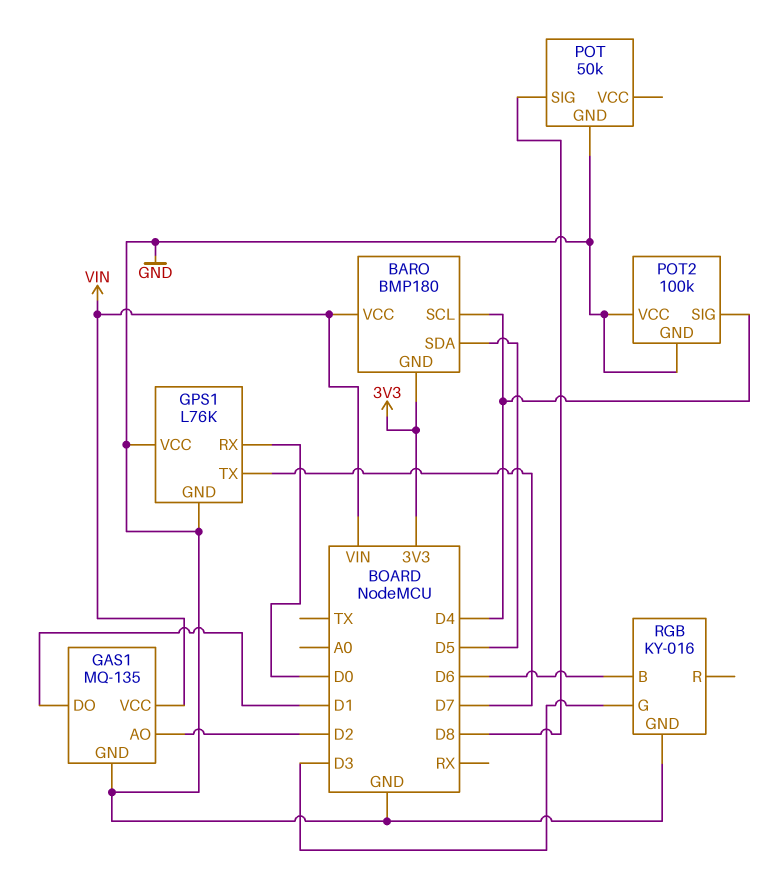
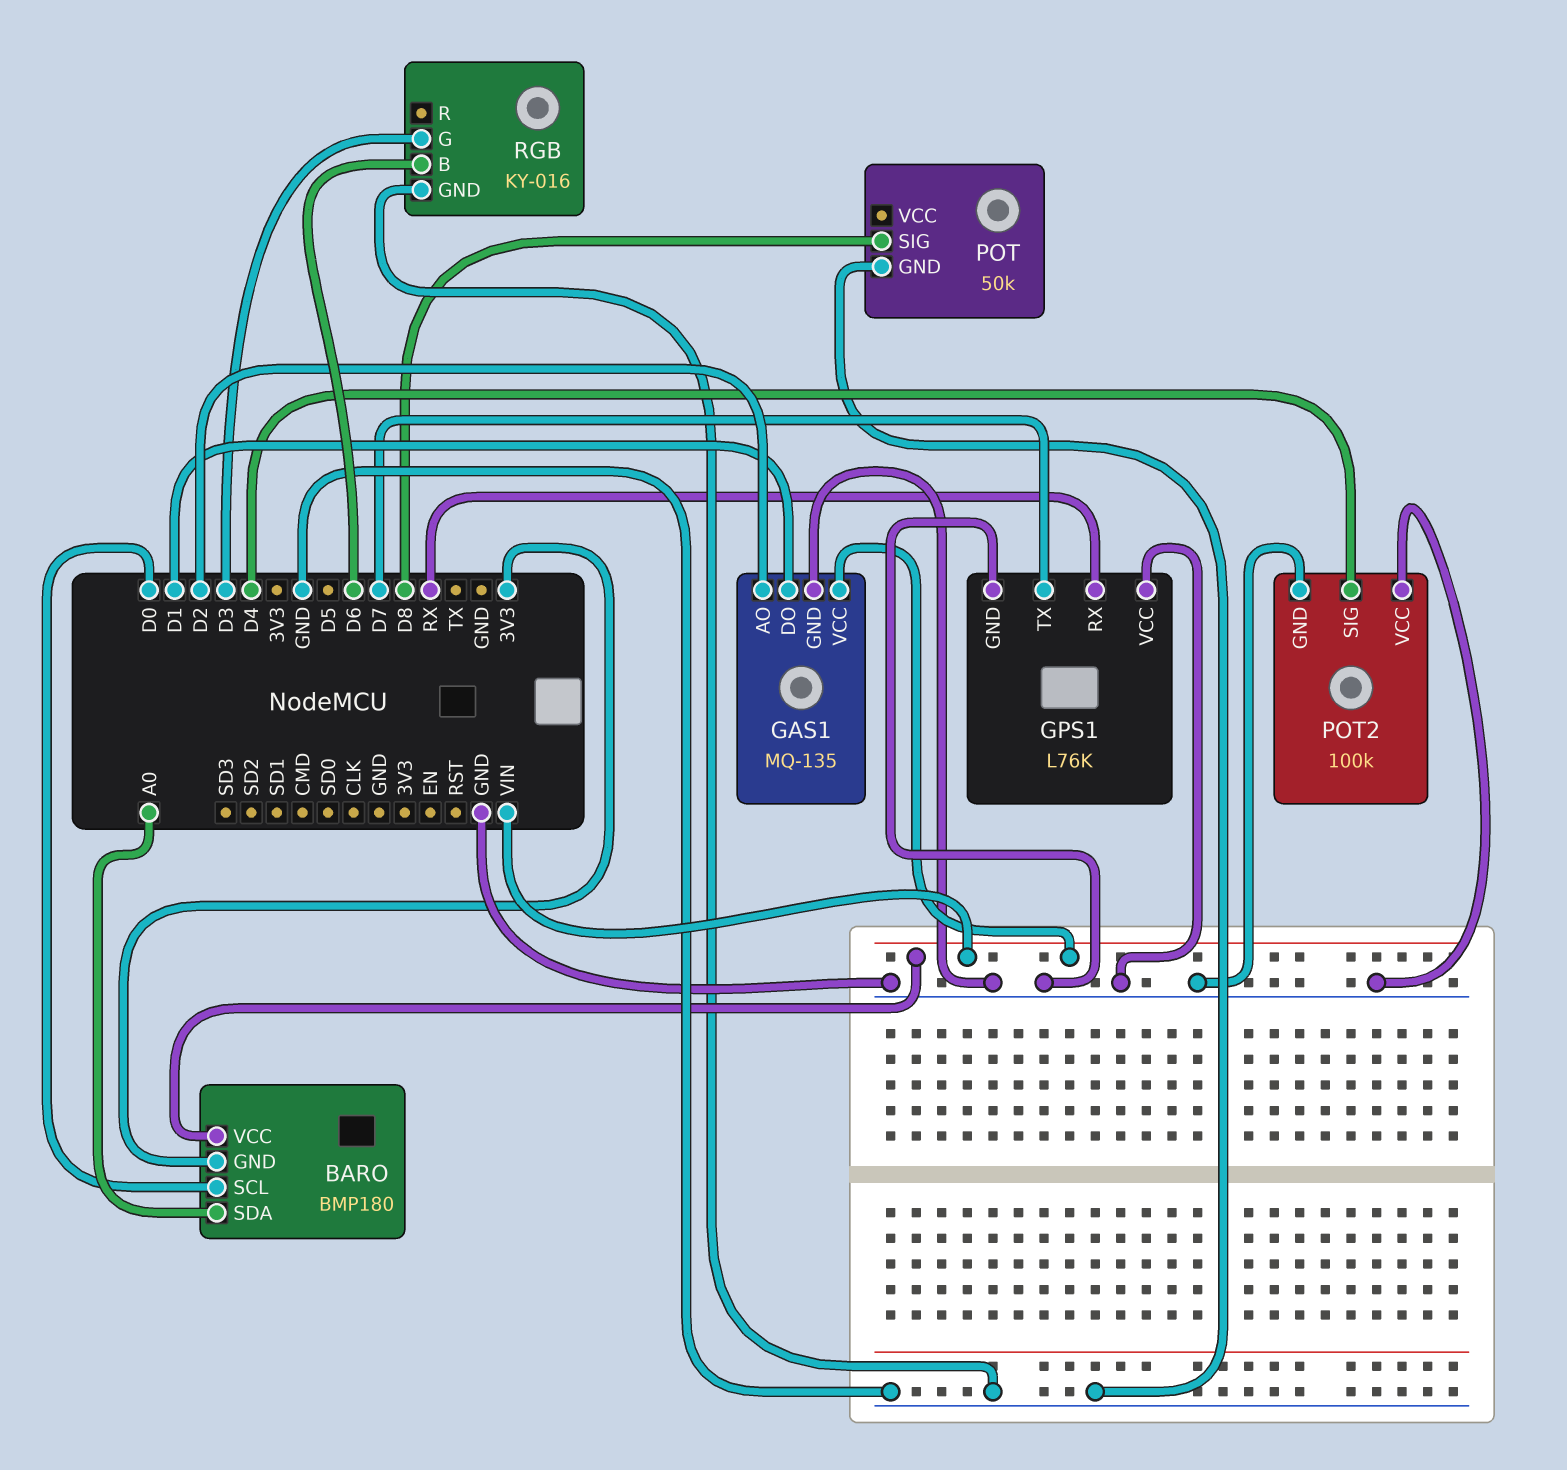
BARO pin SCL: D4 -> D0
BARO pin SDA: D5 -> A0
GPS1 pin RX: D0 -> RX

